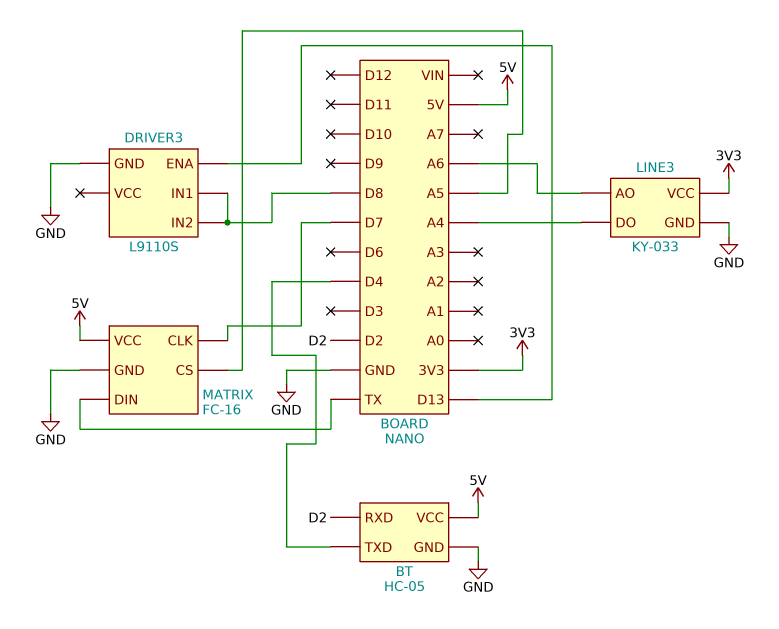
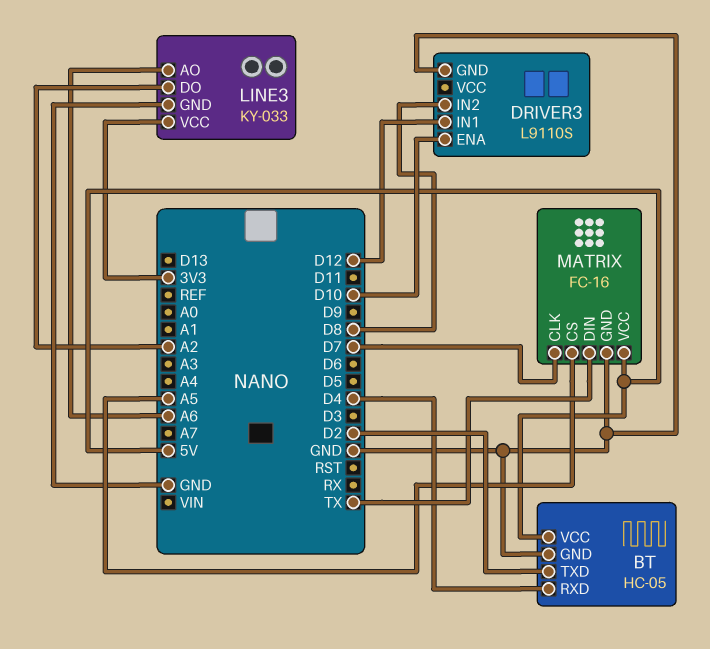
BT pin RXD: D2 -> D4
BT pin TXD: D4 -> D2
DRIVER3 pin ENA: D13 -> D10
DRIVER3 pin IN1: D8 -> D12
LINE3 pin DO: A4 -> A2

